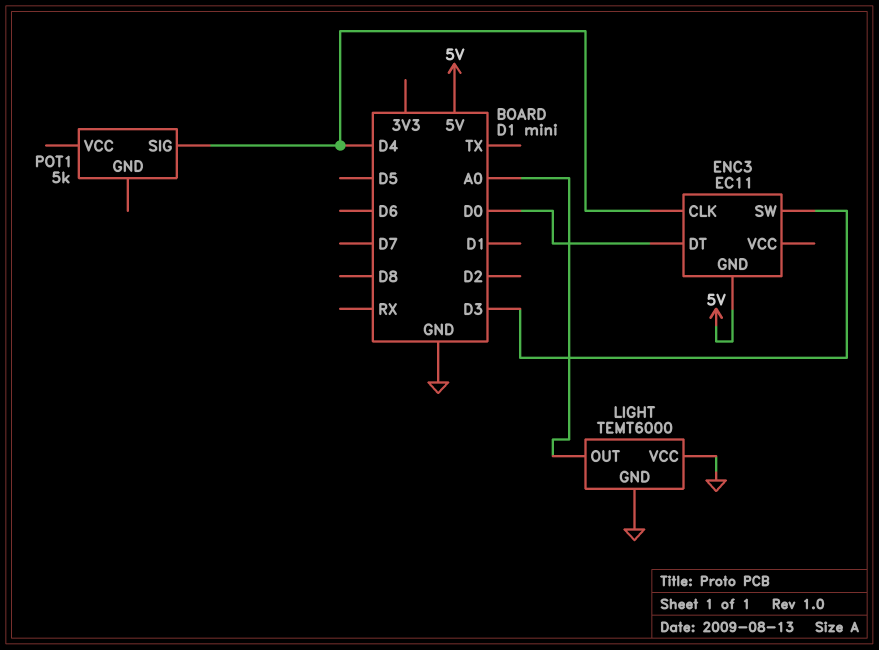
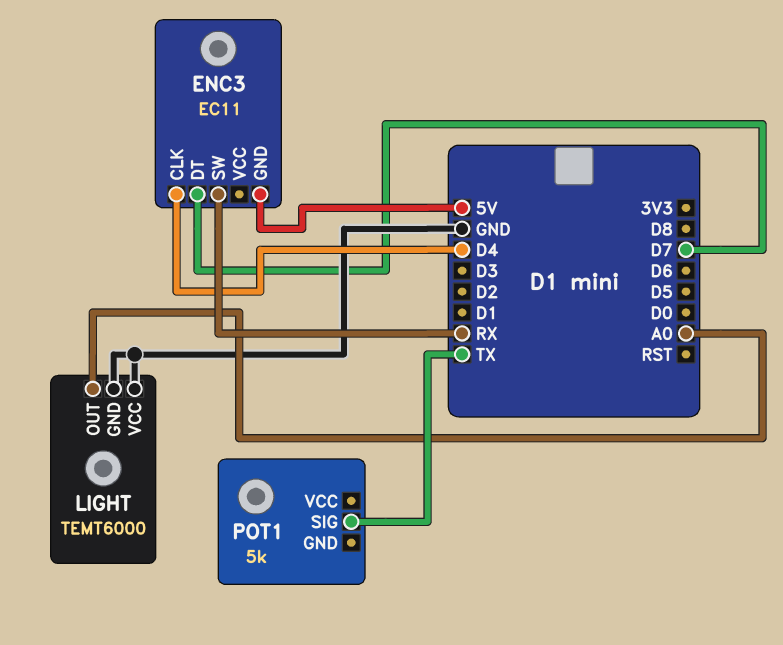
ENC3 pin DT: D0 -> D7
ENC3 pin SW: D3 -> RX
POT1 pin SIG: D4 -> TX

